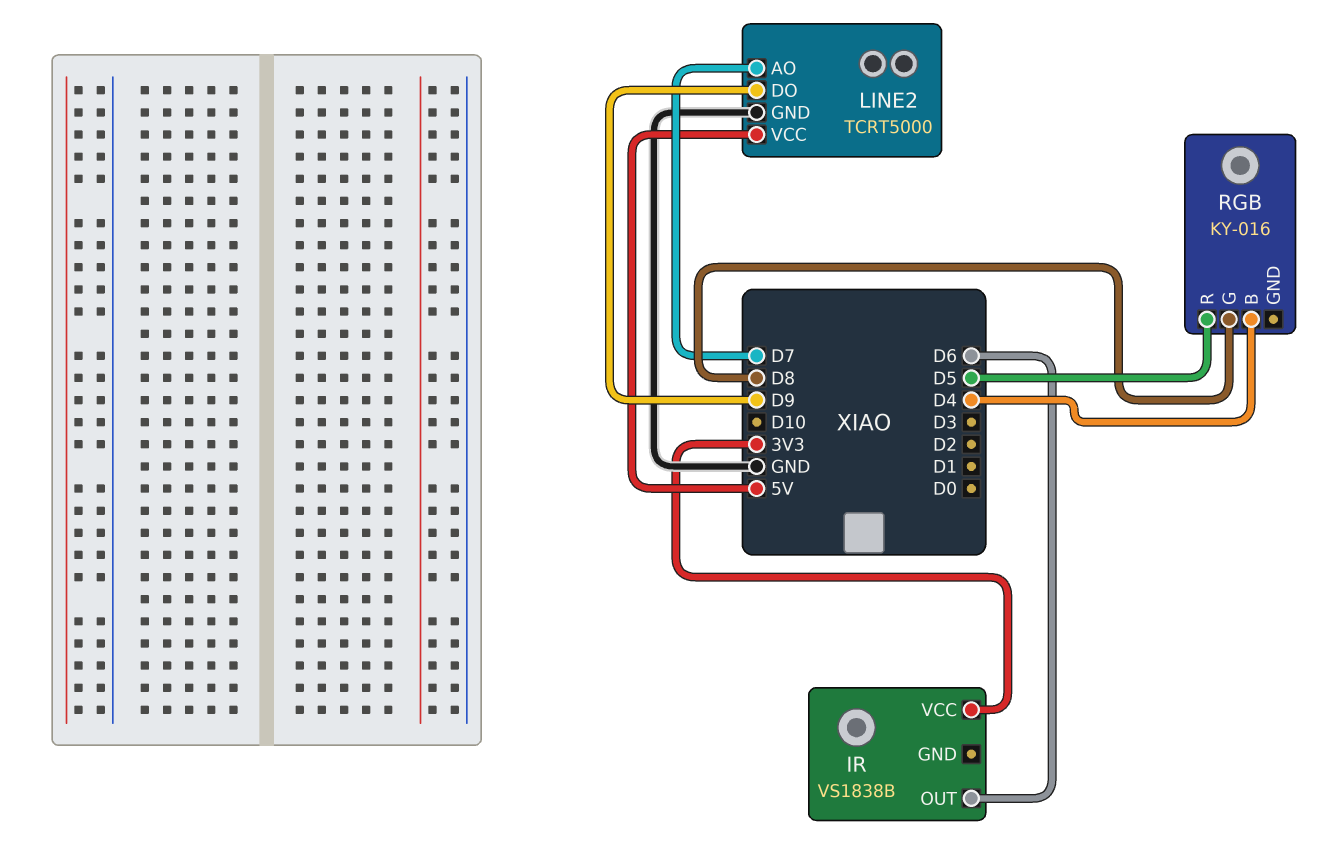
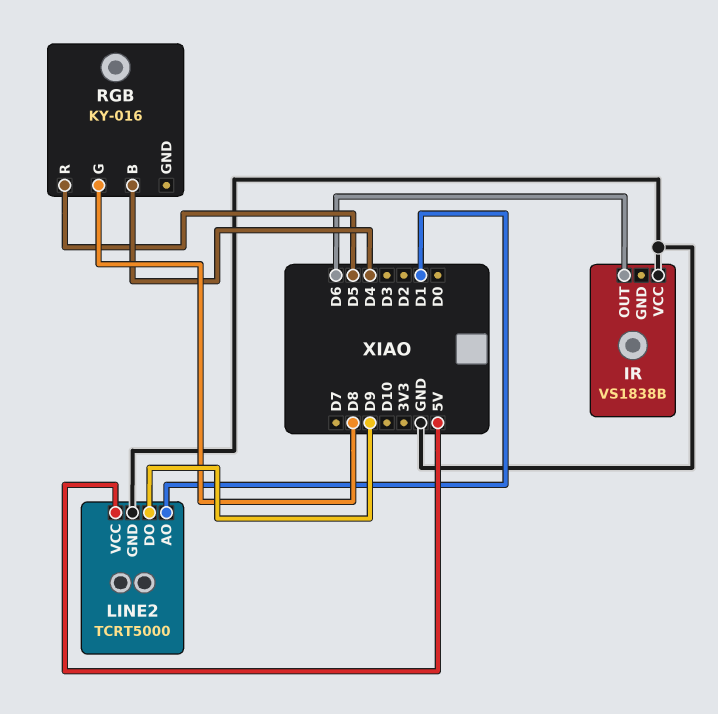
IR pin VCC: 3V3 -> GND
LINE2 pin AO: D7 -> D1

